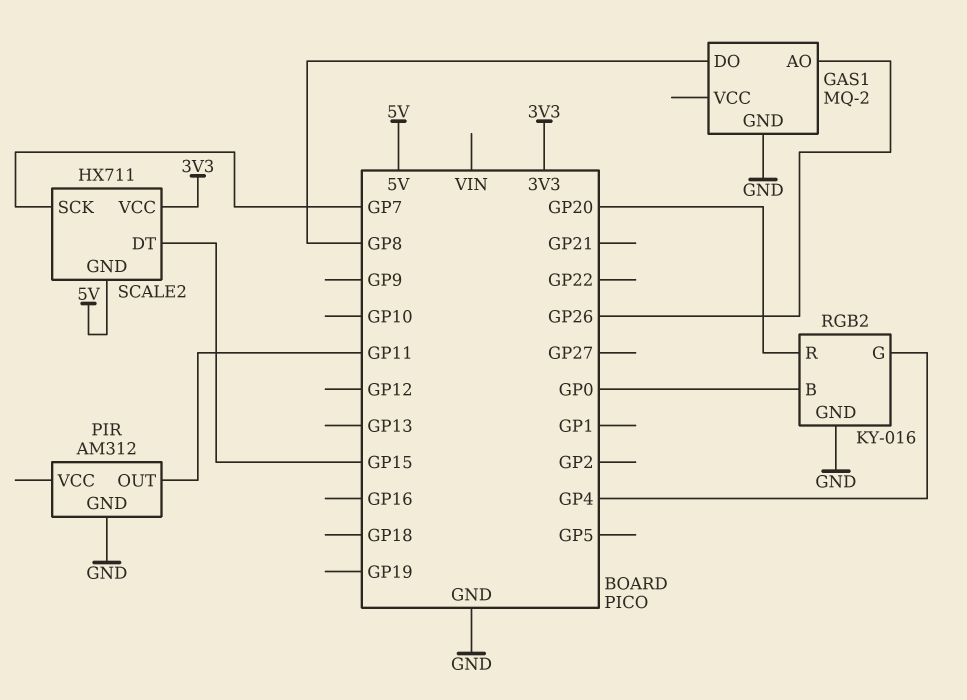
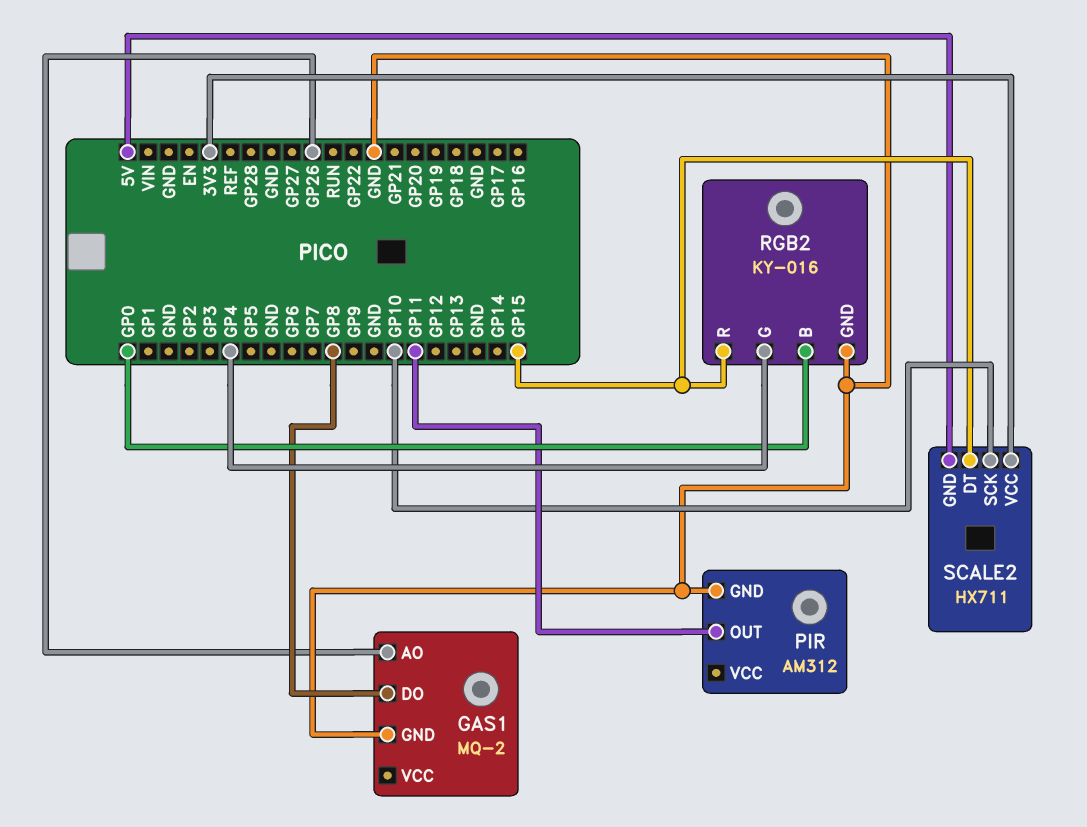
RGB2 pin R: GP20 -> GP15
SCALE2 pin SCK: GP7 -> GP10

